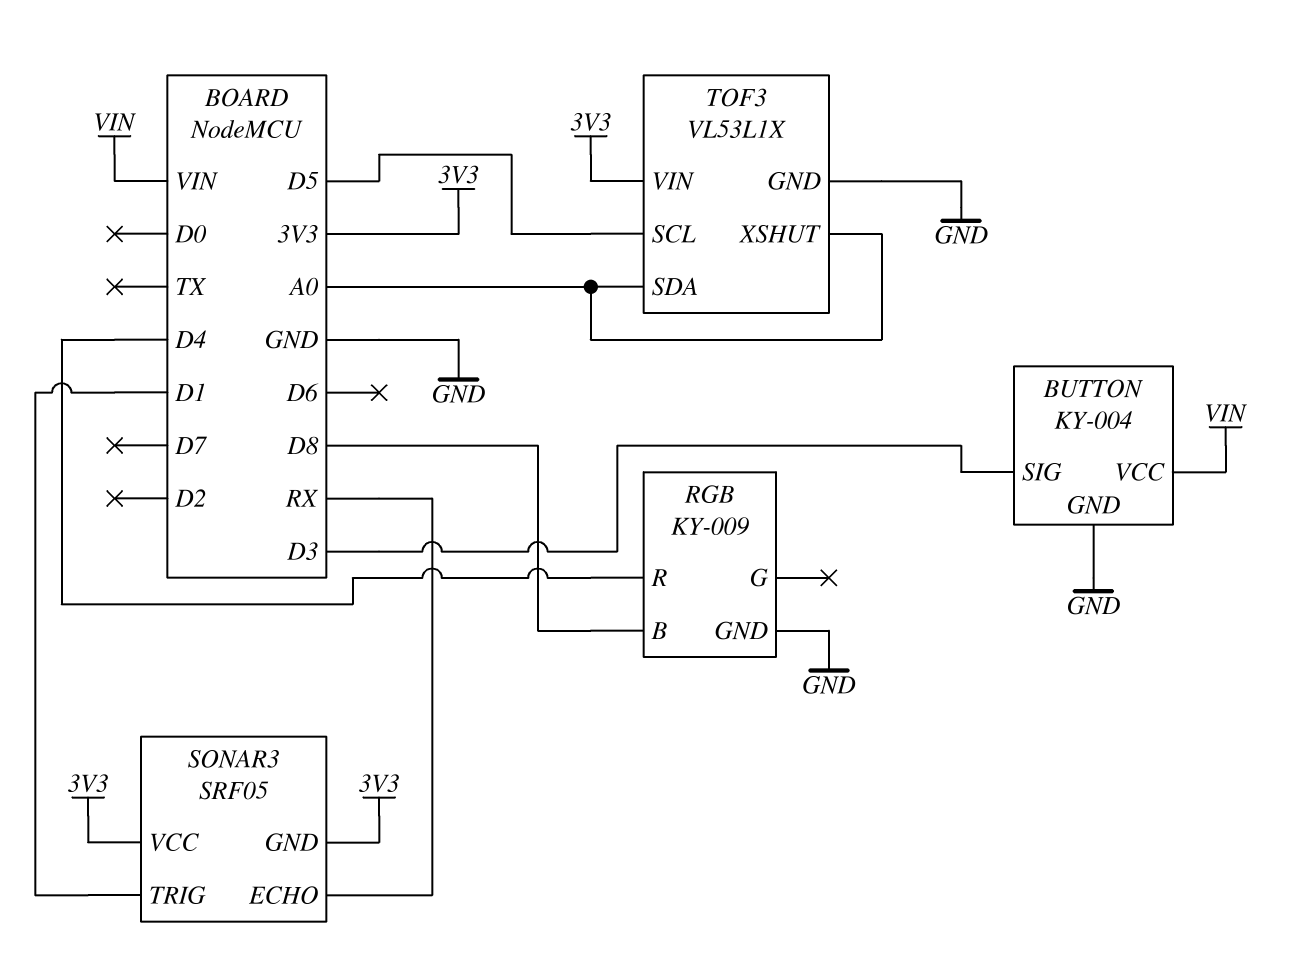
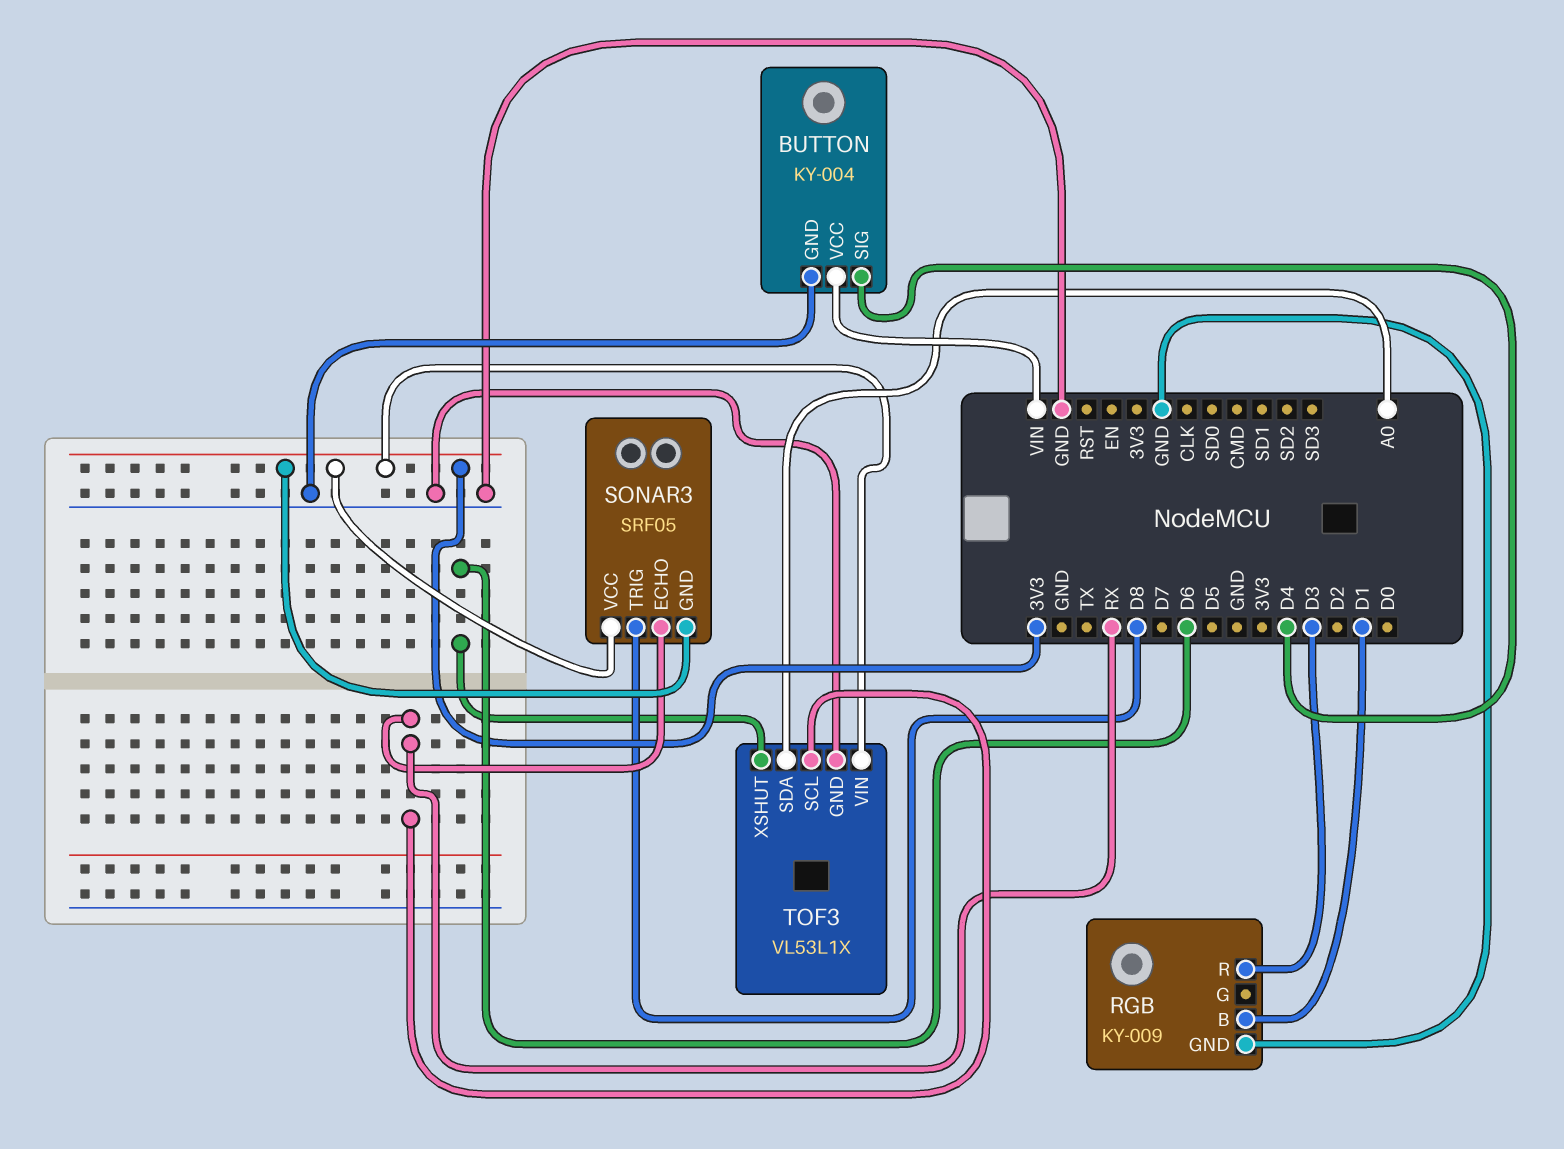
BUTTON pin SIG: D3 -> D4
RGB pin B: D8 -> D1
RGB pin R: D4 -> D3
SONAR3 pin TRIG: D1 -> D8
TOF3 pin SCL: D5 -> RX
TOF3 pin XSHUT: A0 -> D6

